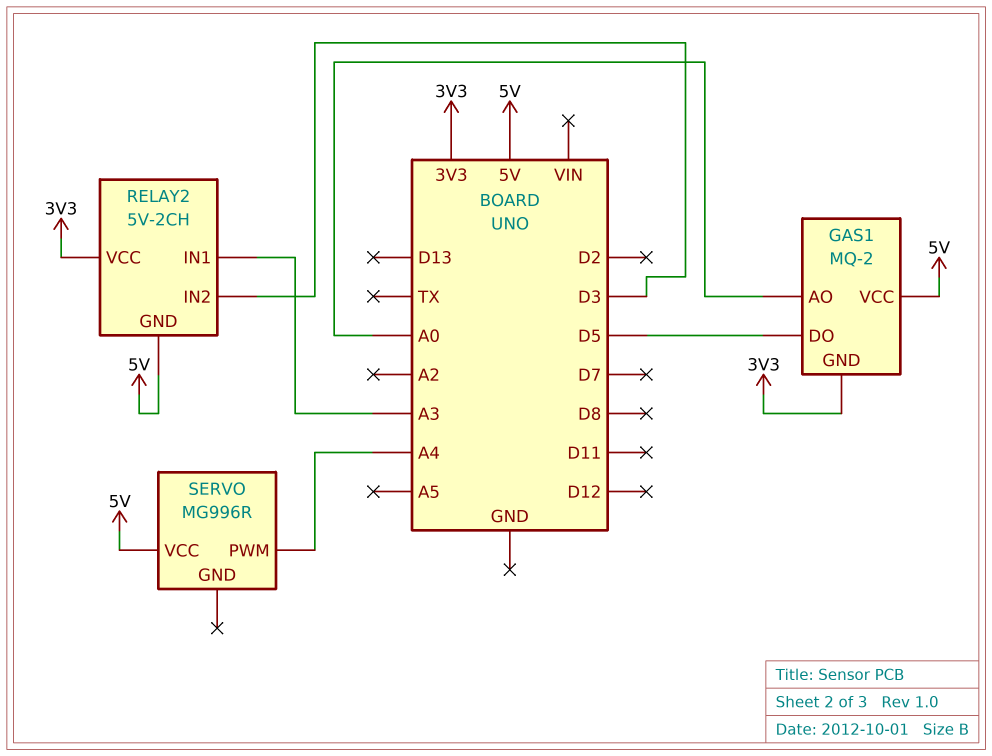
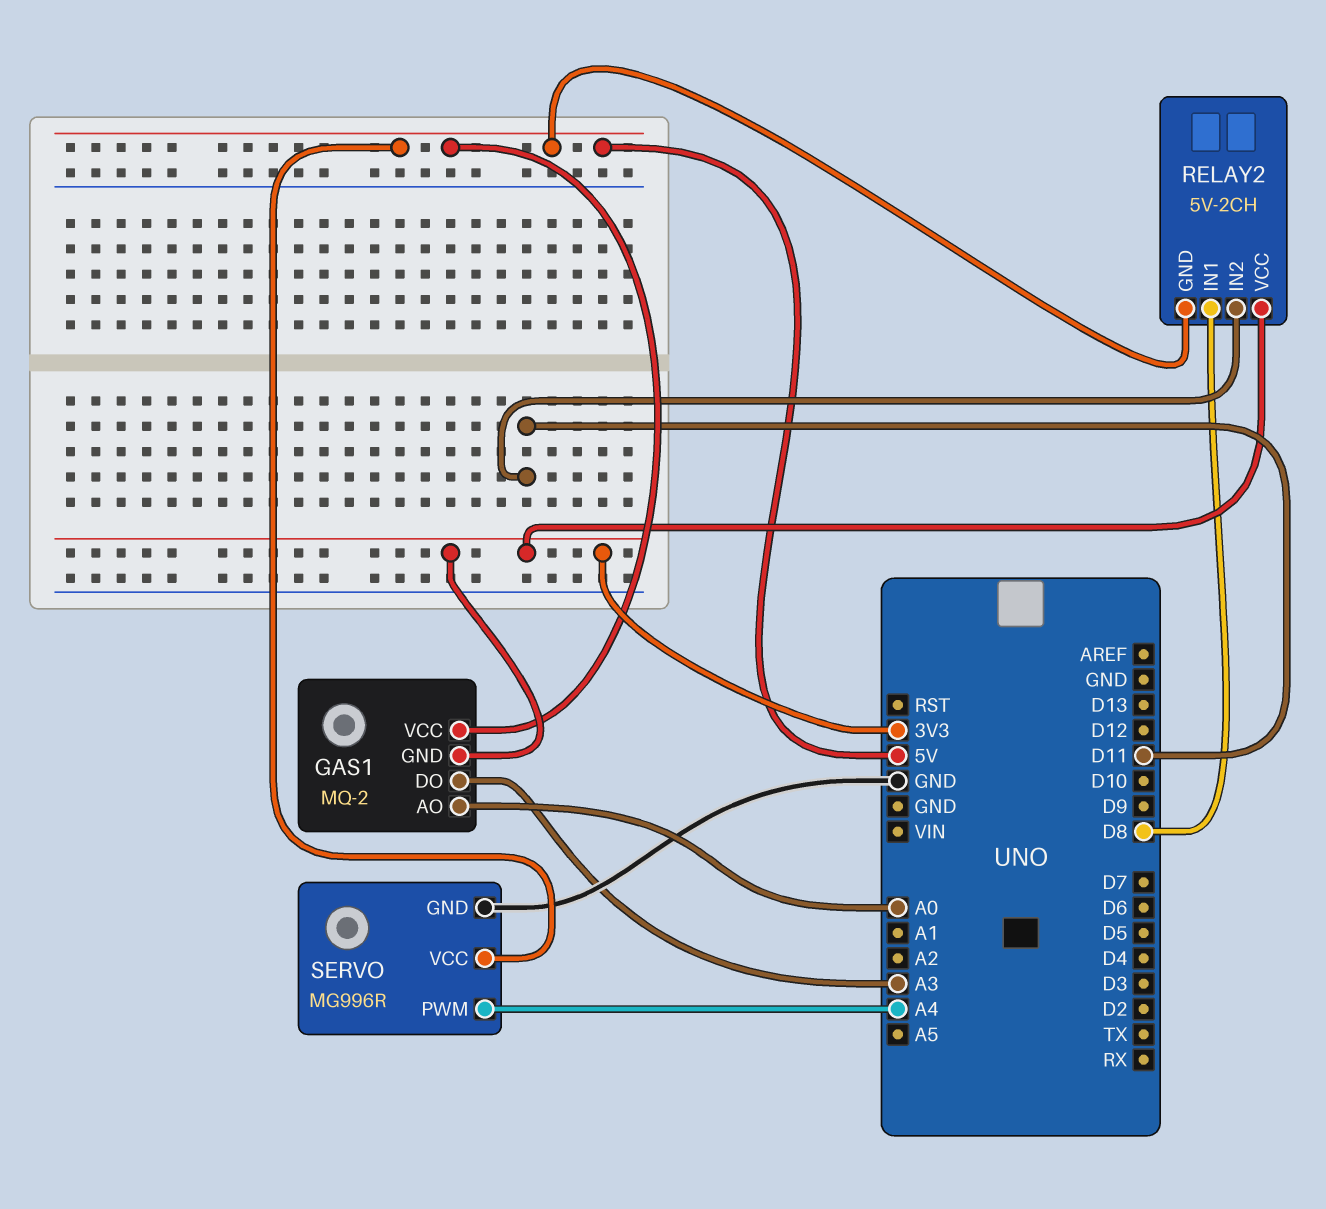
GAS1 pin DO: D5 -> A3
RELAY2 pin IN1: A3 -> D8
RELAY2 pin IN2: D3 -> D11
SERVO pin GND: none -> GND

